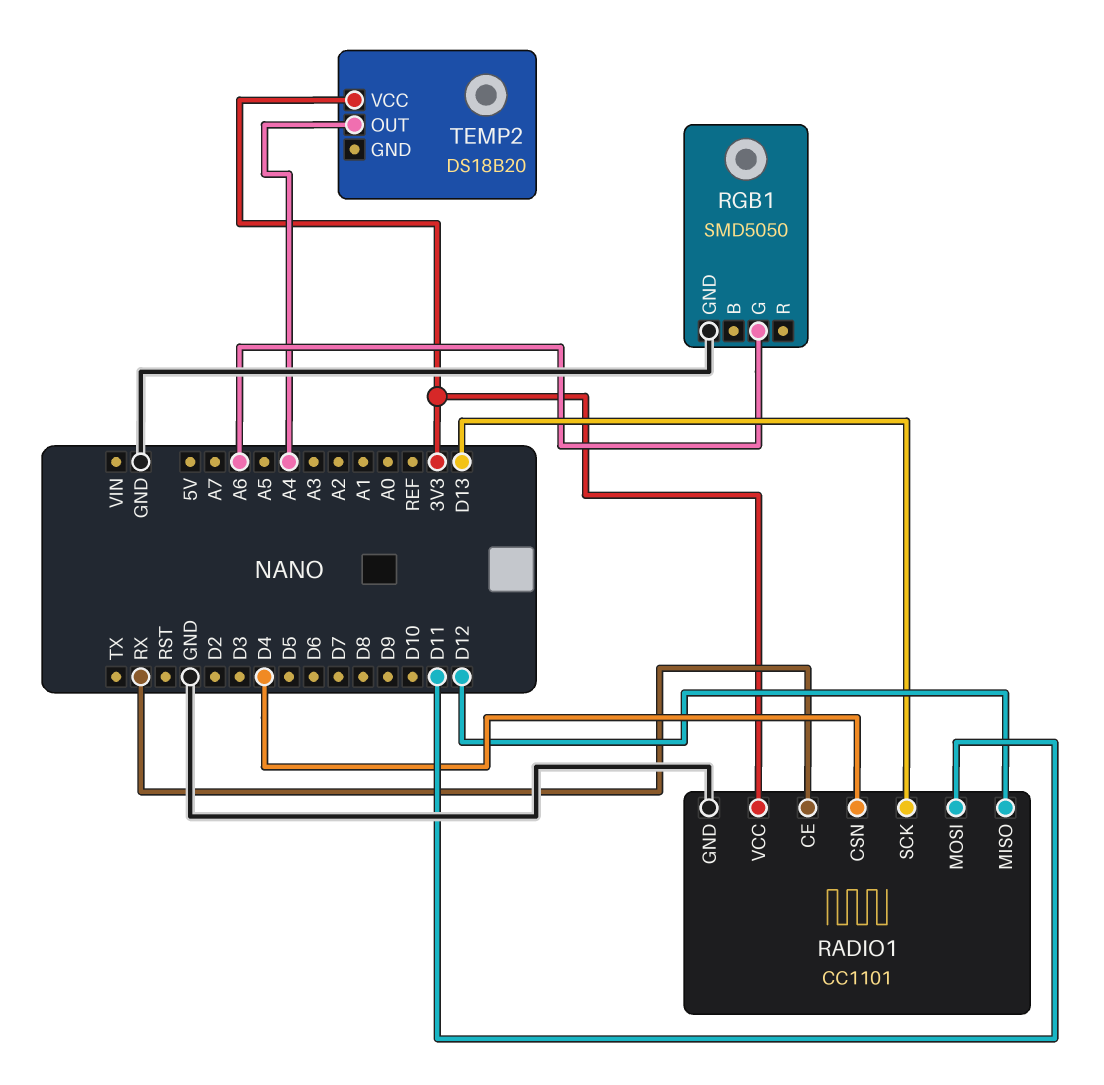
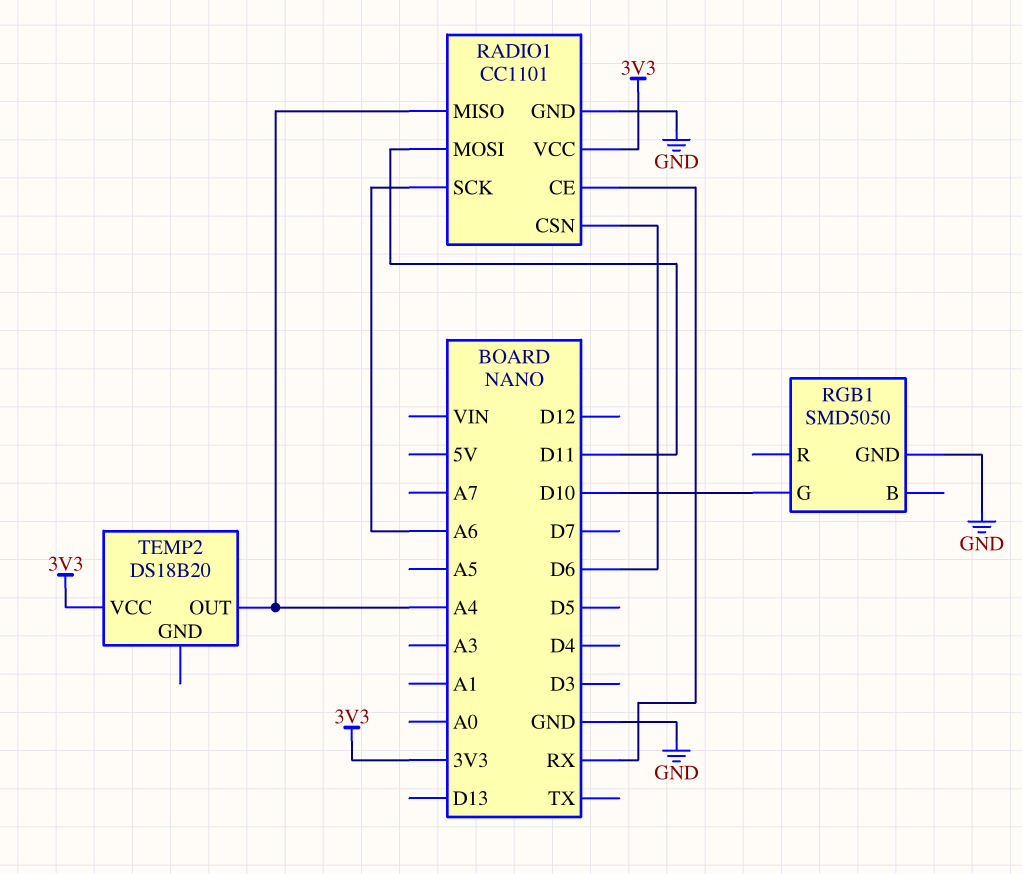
RADIO1 pin CSN: D4 -> D6
RADIO1 pin MISO: D12 -> A4
RADIO1 pin SCK: D13 -> A6
RGB1 pin G: A6 -> D10

